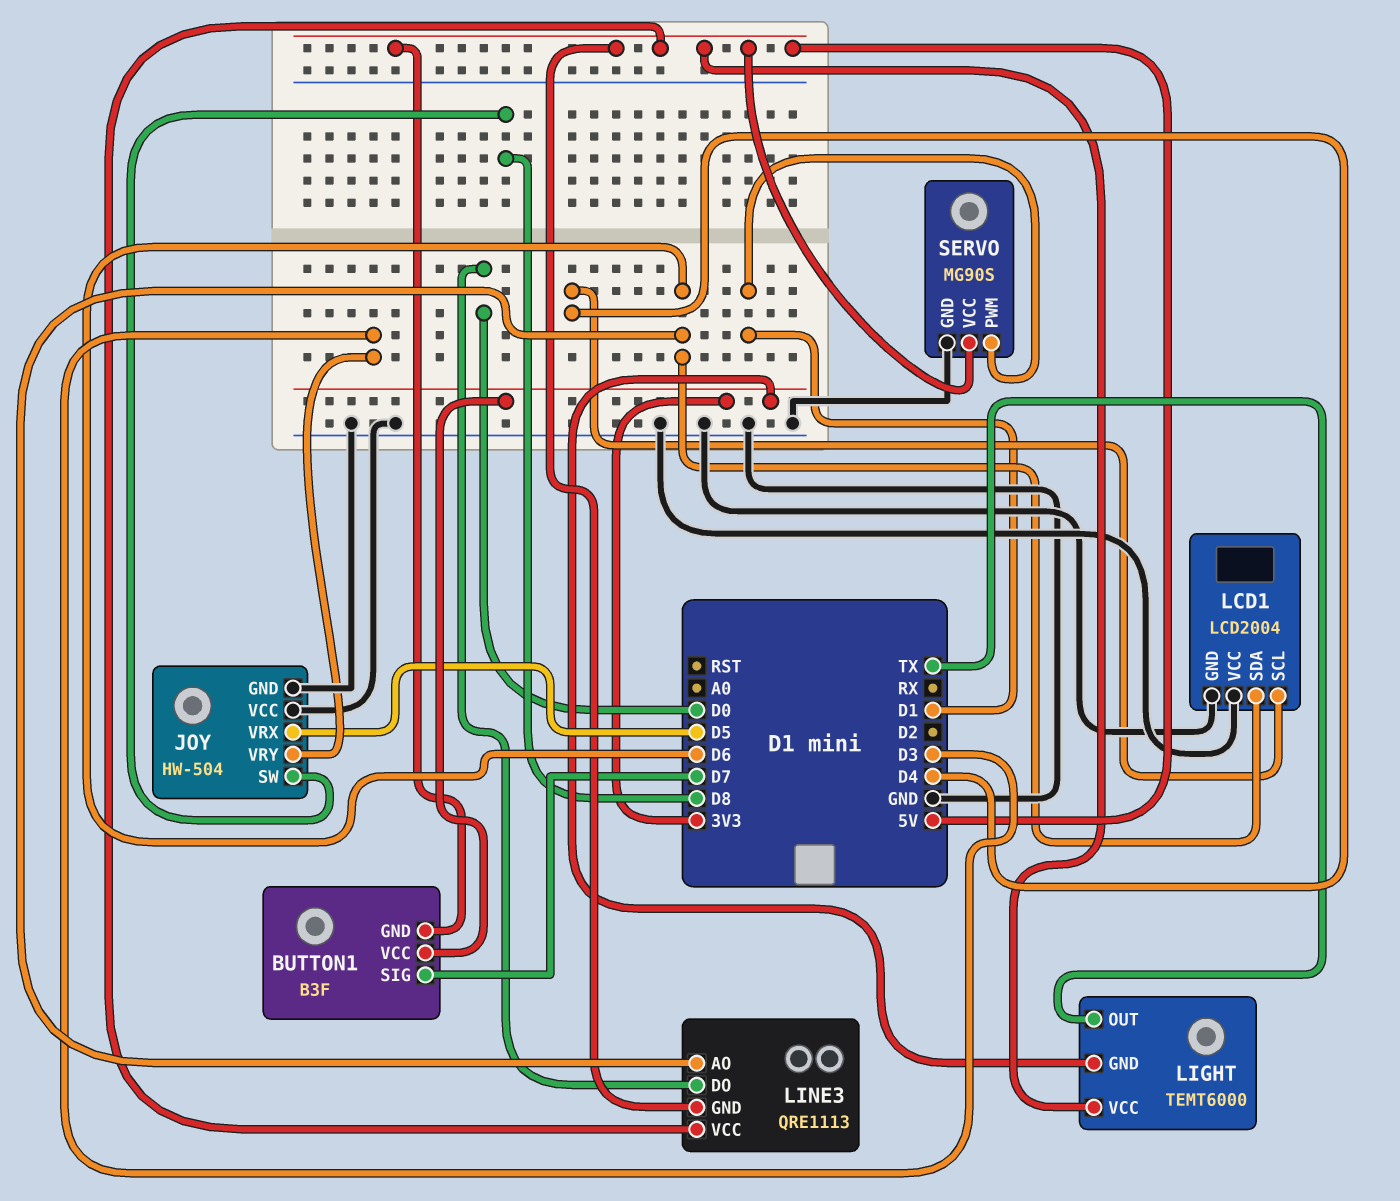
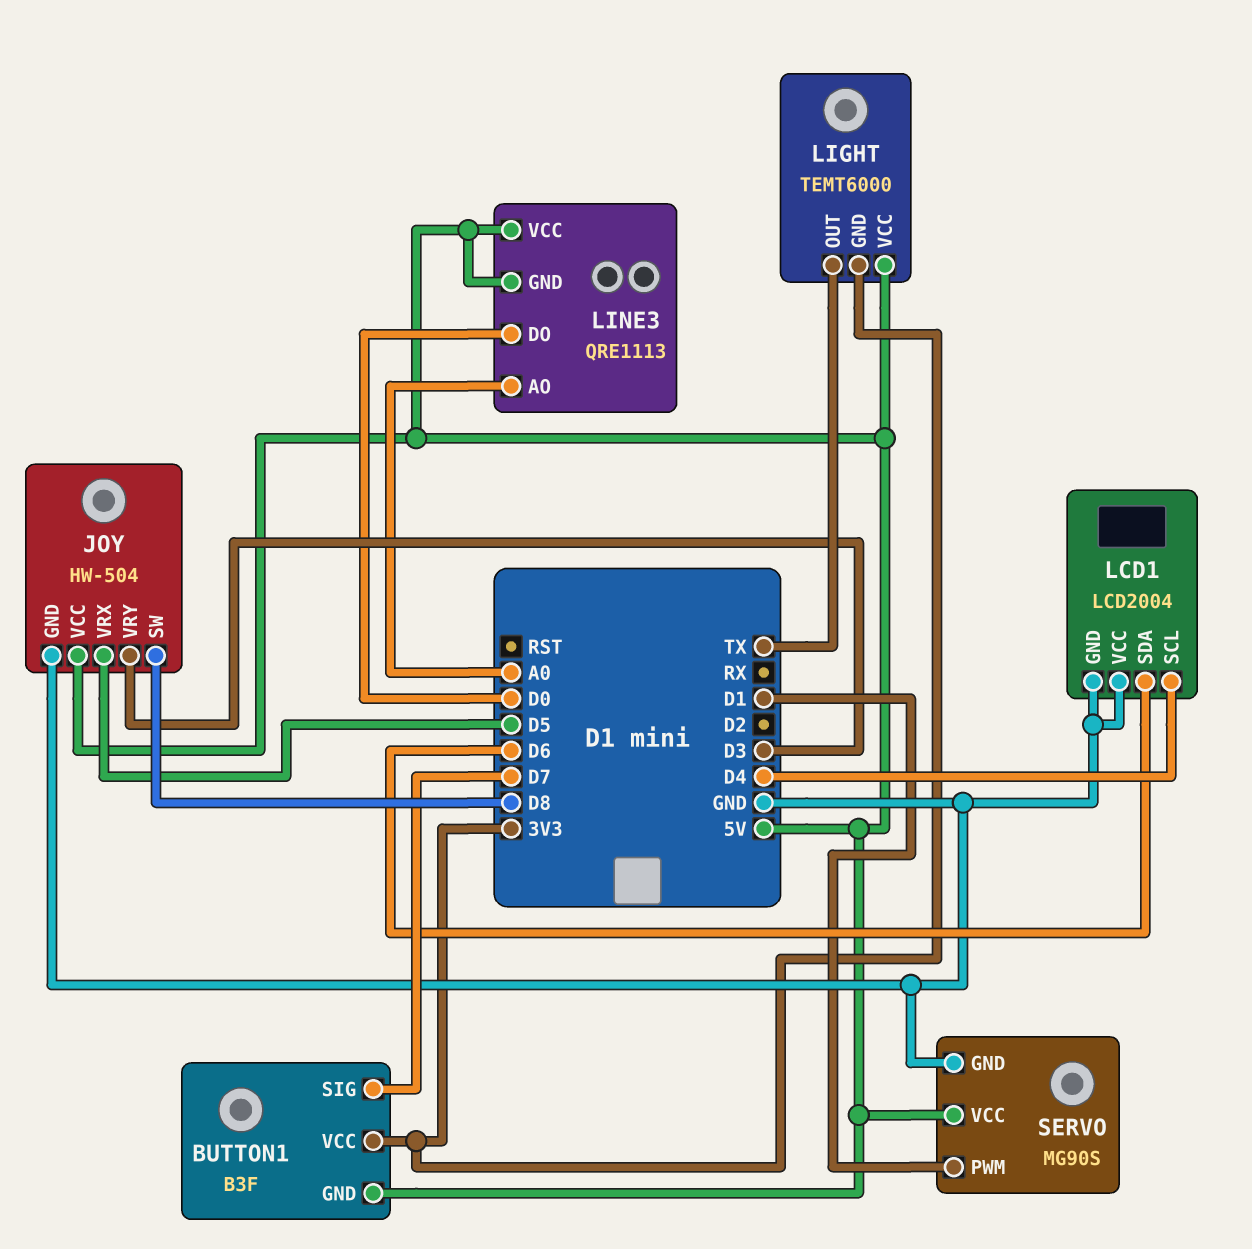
JOY pin VCC: GND -> 5V
LINE3 pin AO: D6 -> A0

